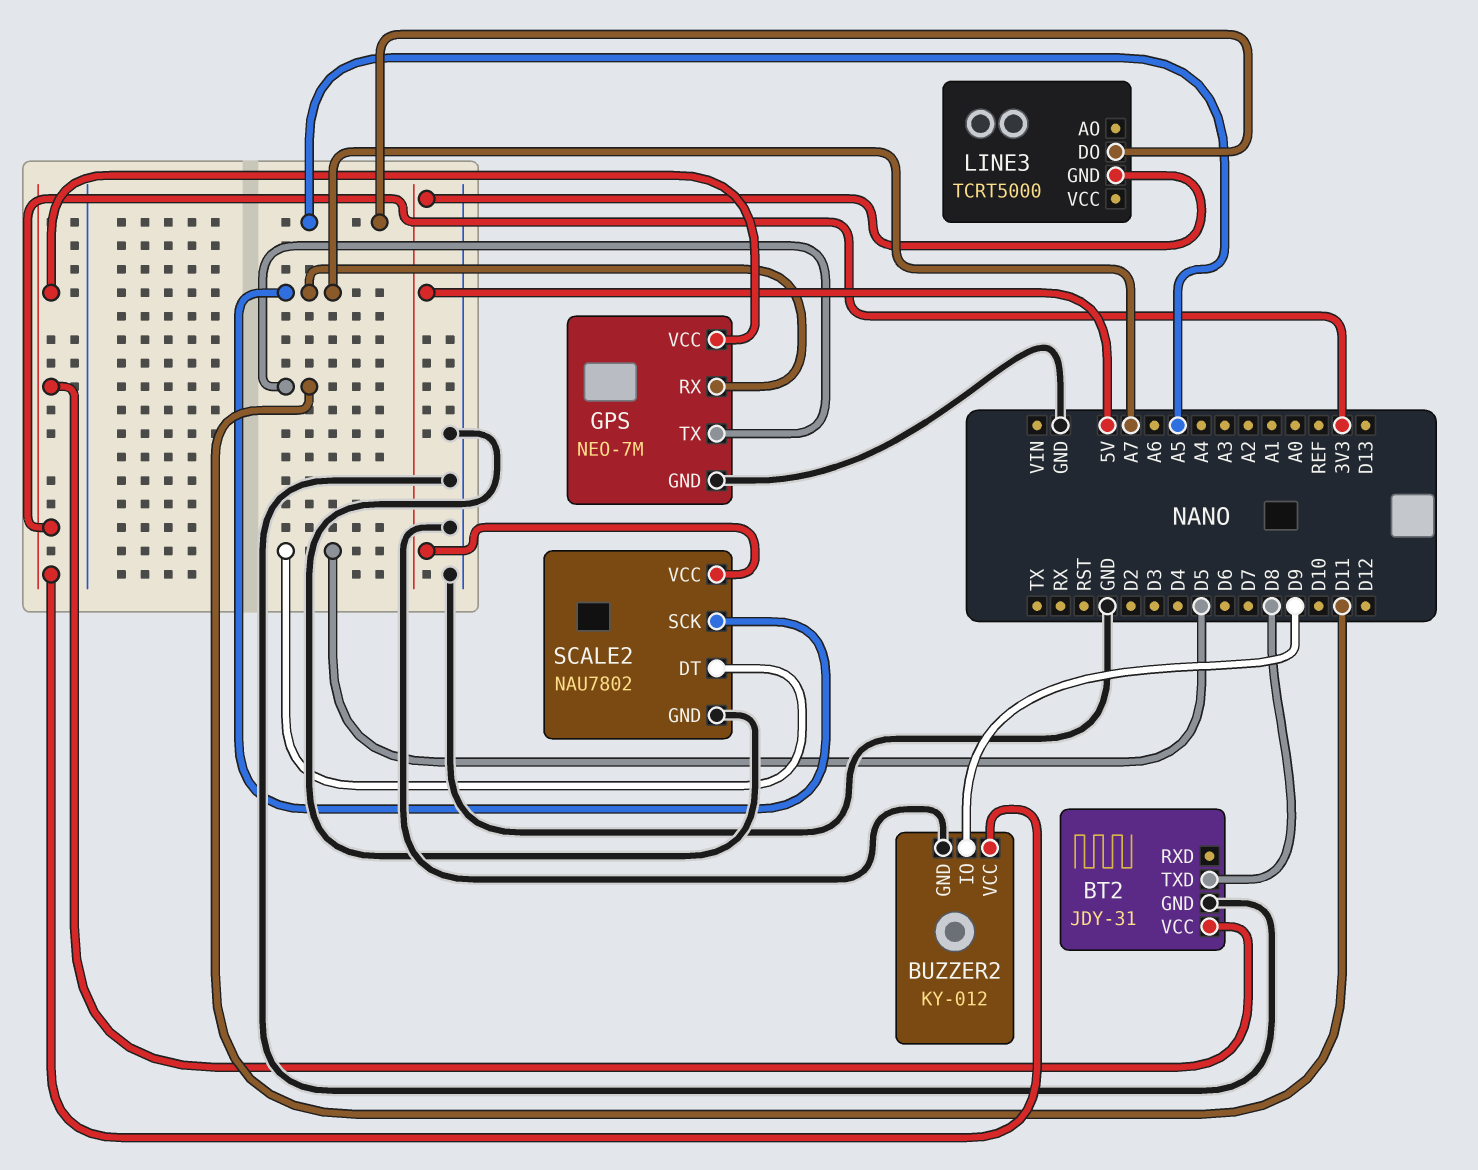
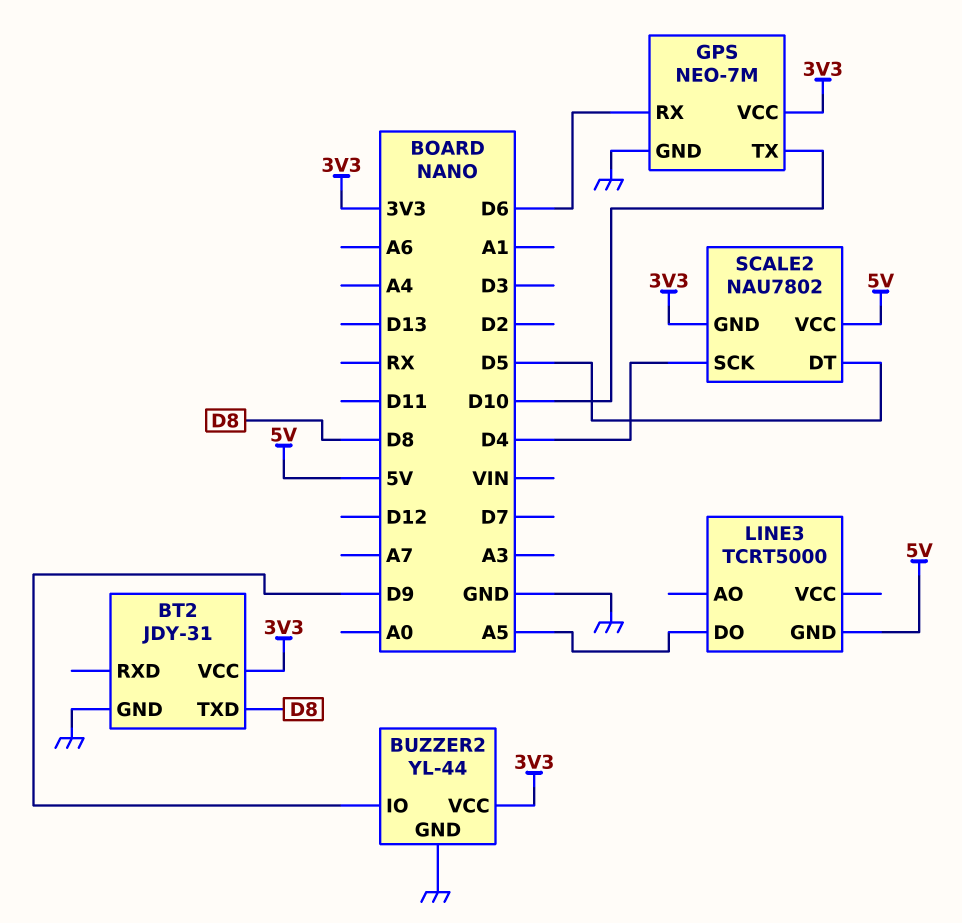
BUZZER2: KY-012 -> YL-44
GPS pin RX: A7 -> D6
GPS pin TX: D11 -> D10
SCALE2 pin GND: GND -> 3V3
SCALE2 pin SCK: A7 -> D4

